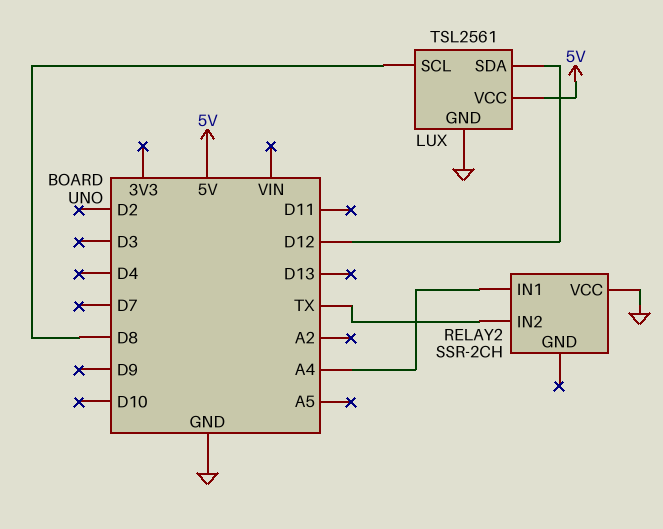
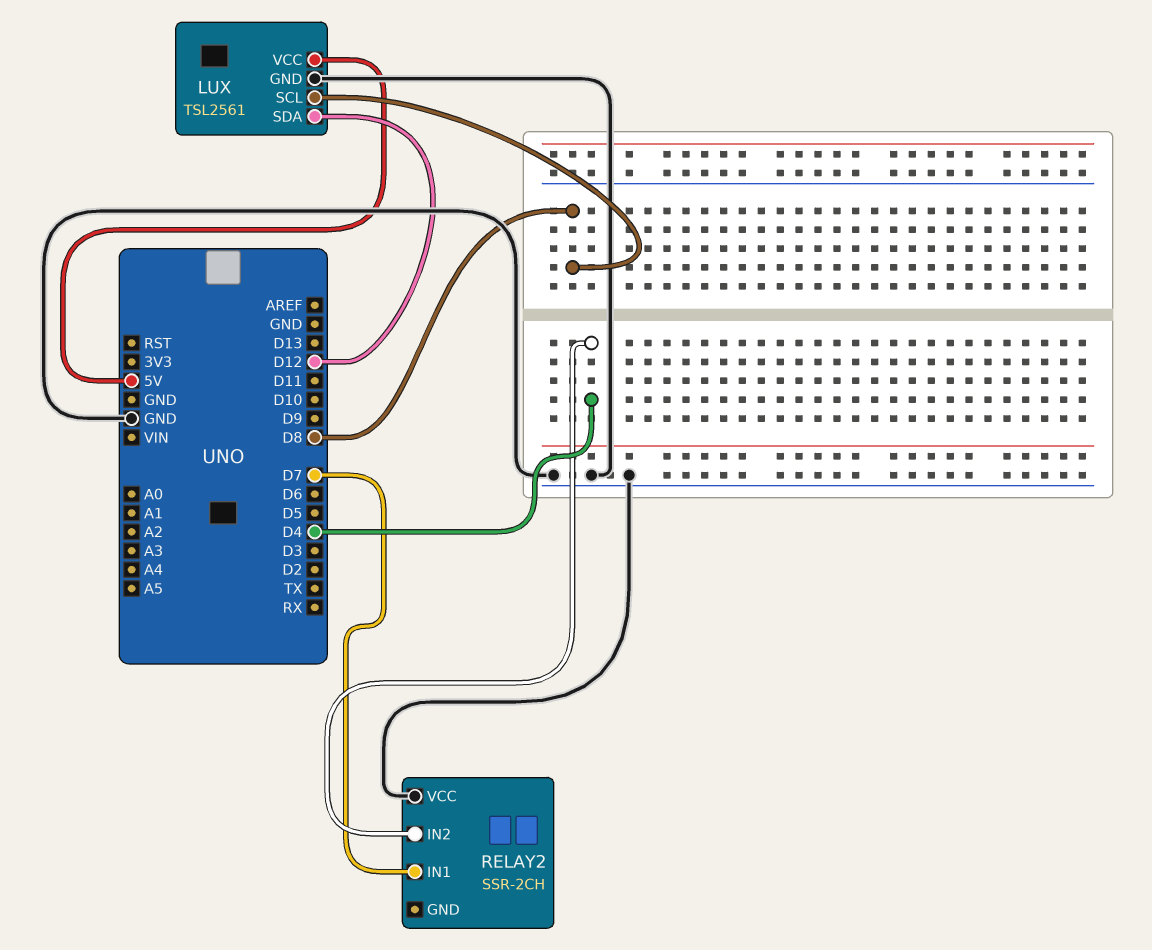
RELAY2 pin IN1: A4 -> D7
RELAY2 pin IN2: TX -> D4

